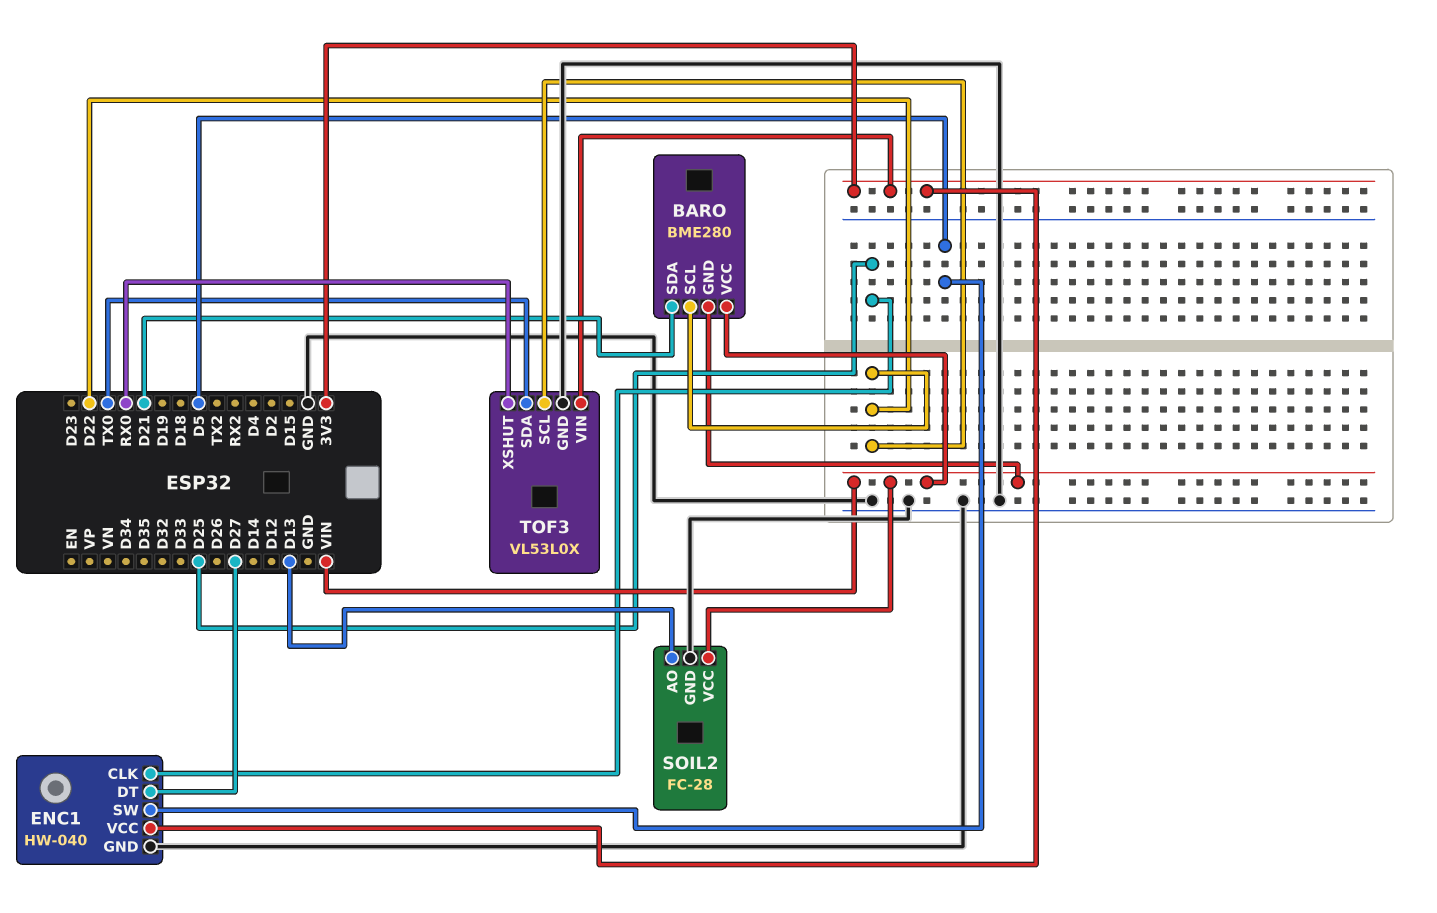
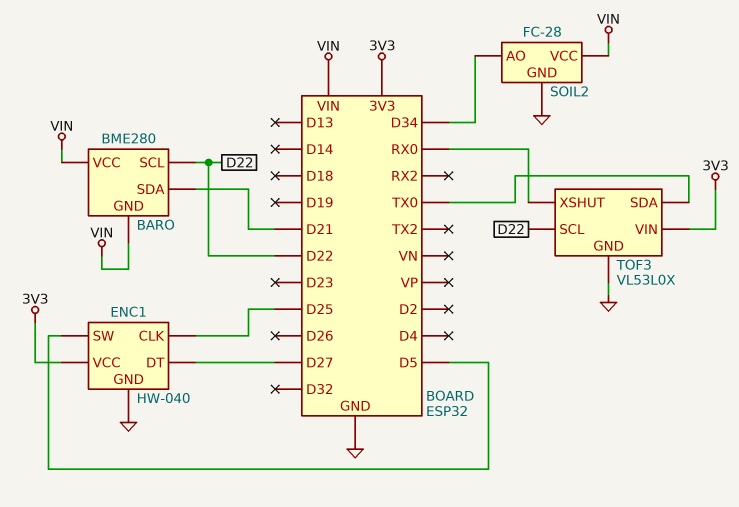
SOIL2 pin AO: D13 -> D34

